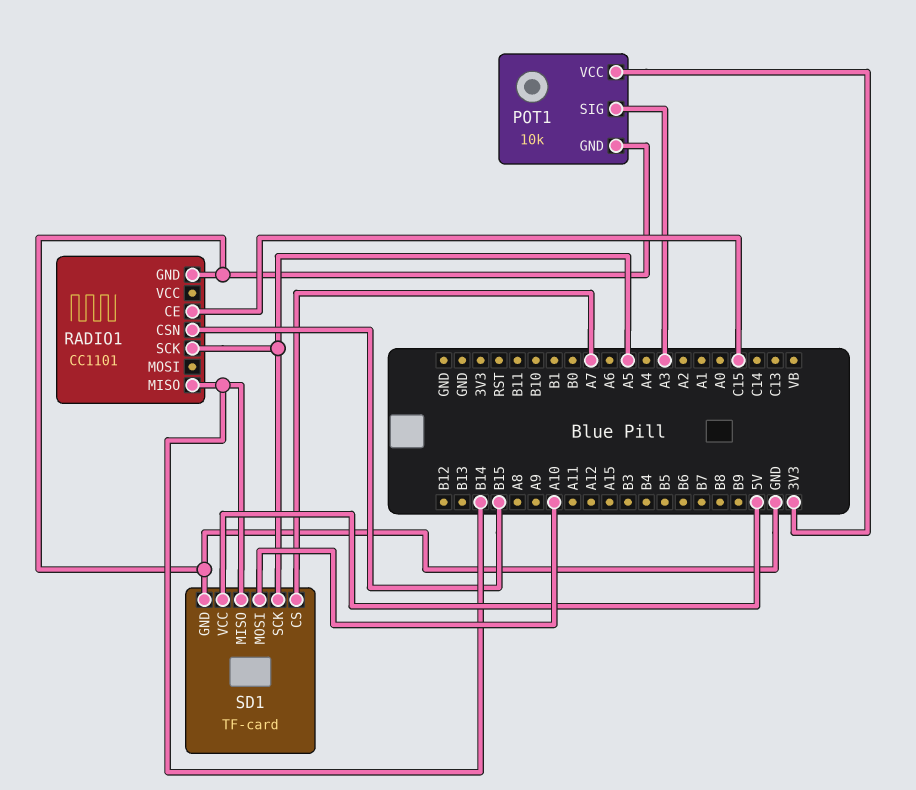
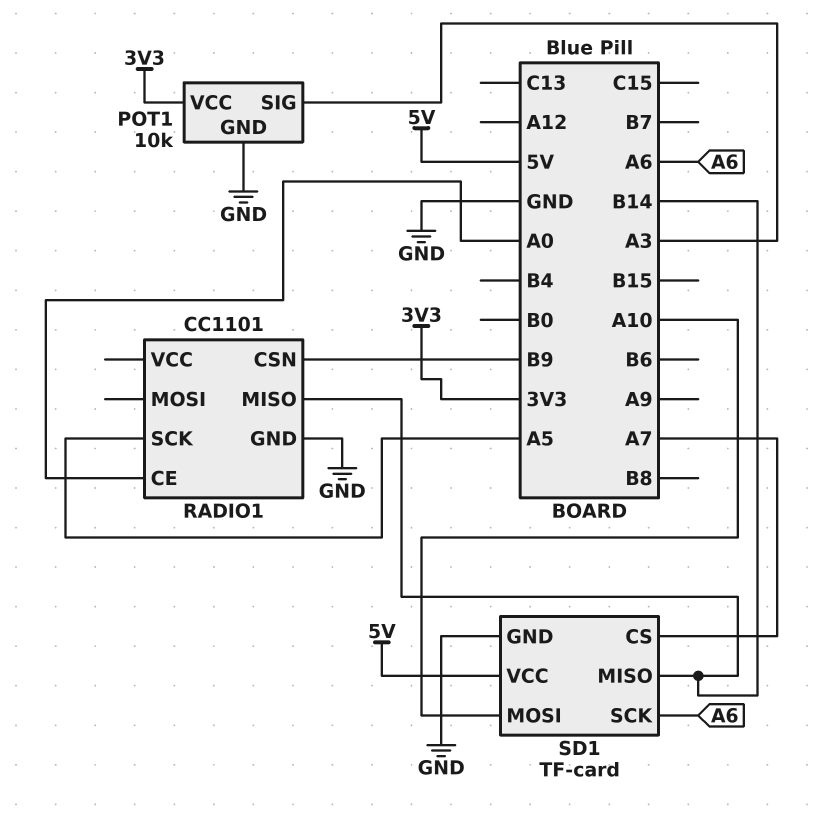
RADIO1 pin CE: C15 -> A0
RADIO1 pin CSN: B15 -> B9
SD1 pin SCK: A5 -> A6

